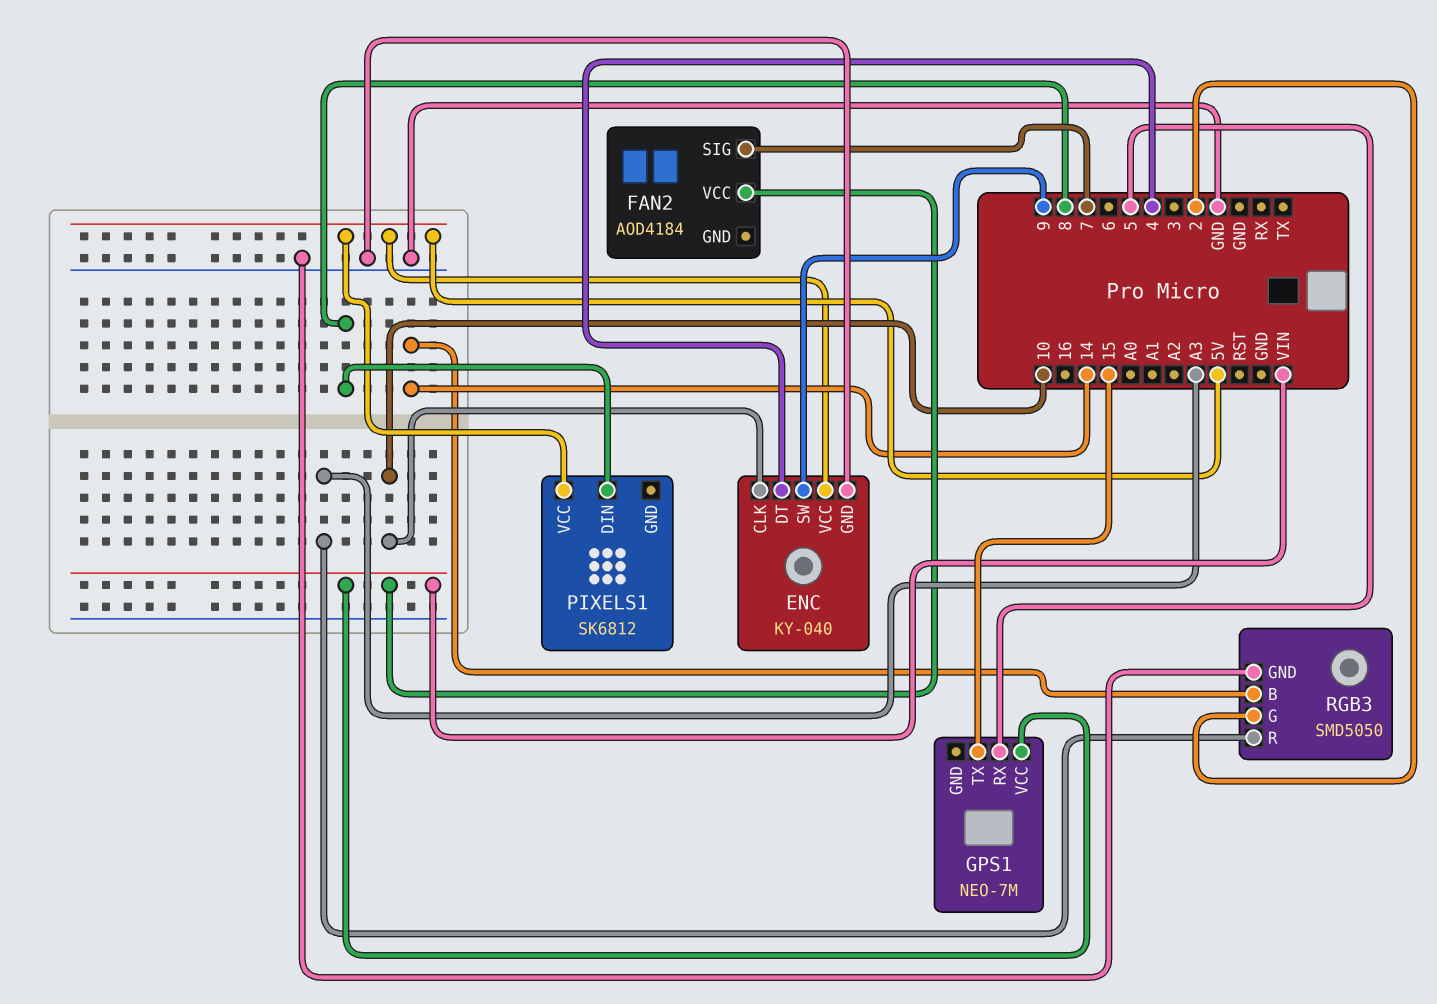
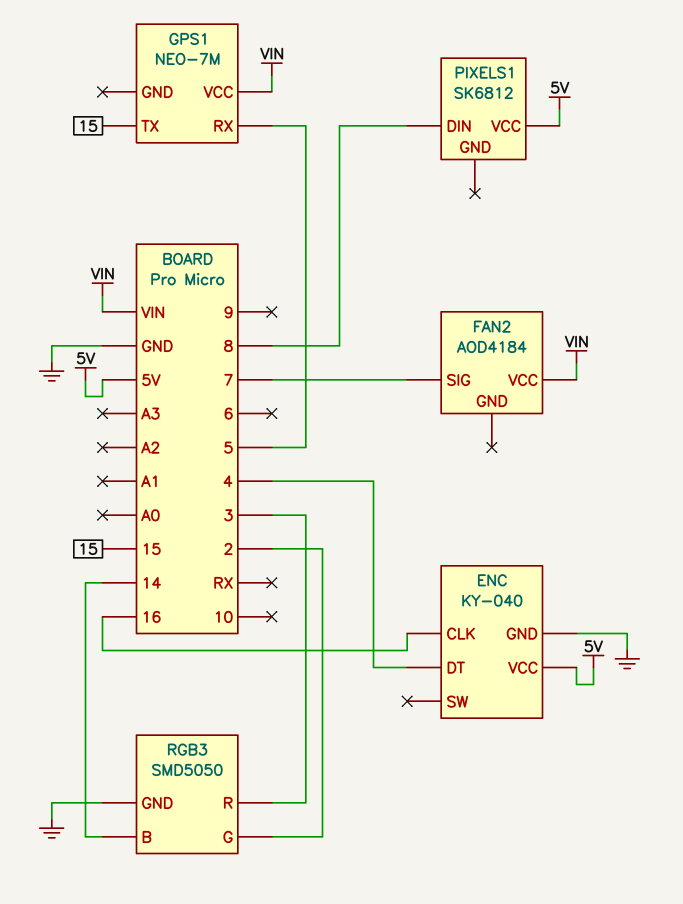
ENC pin CLK: 10 -> 16
ENC pin SW: 9 -> none
RGB3 pin R: A3 -> 3

